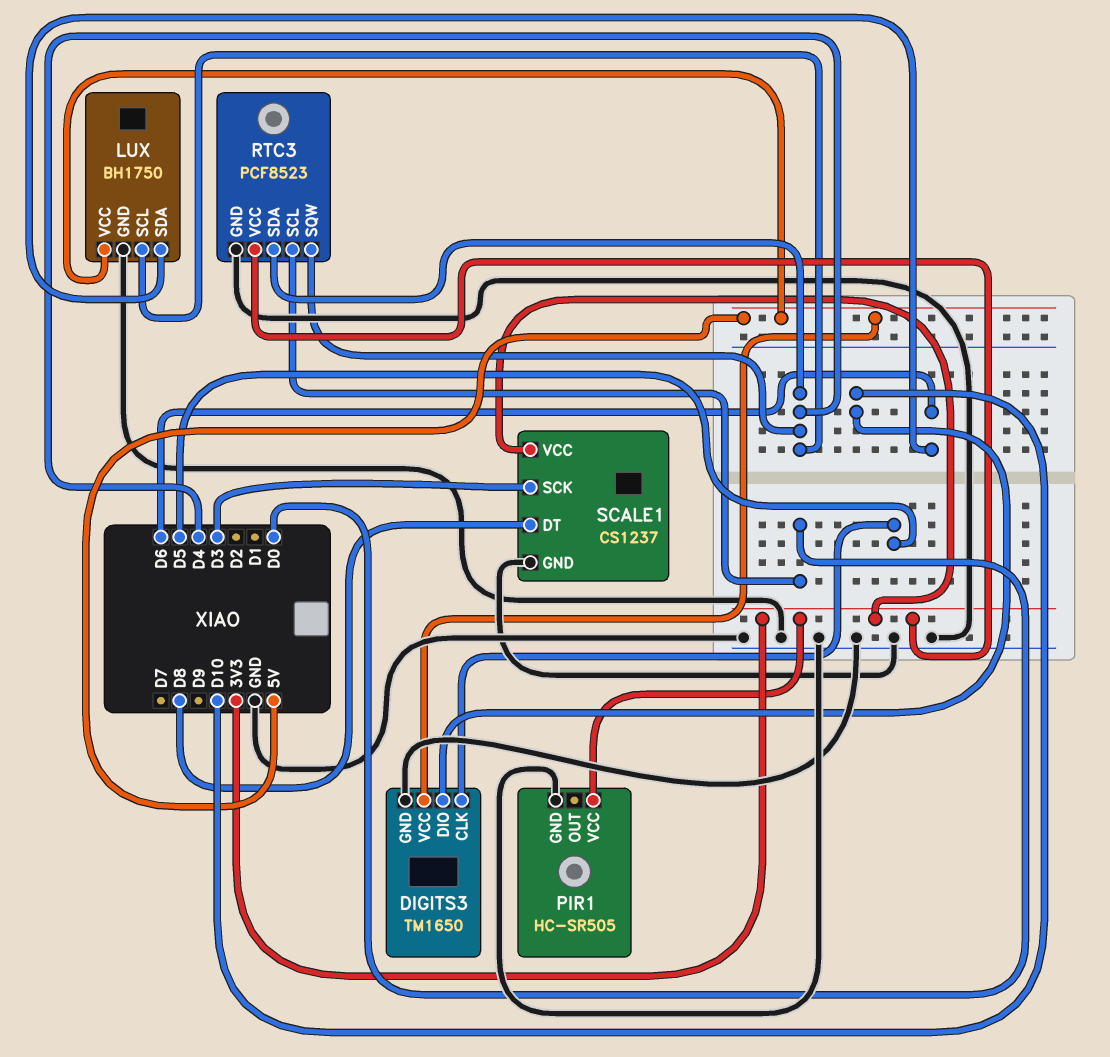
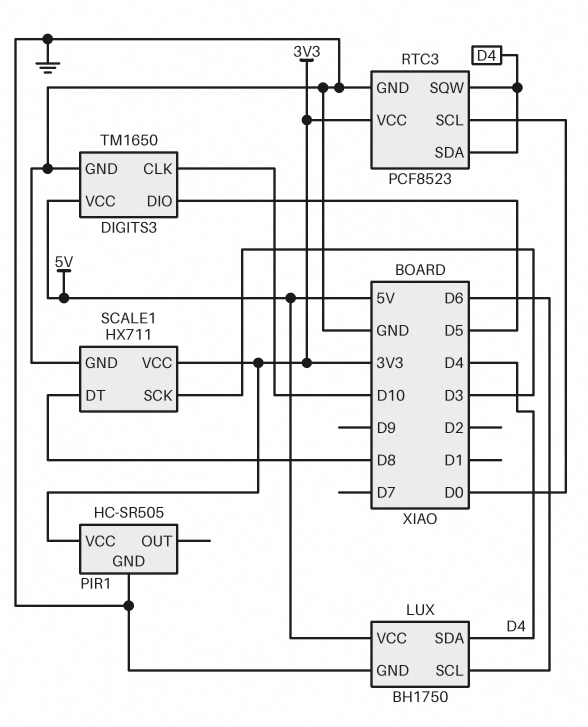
DIGITS3 pin CLK: D5 -> D10
DIGITS3 pin DIO: D10 -> D5
LUX pin SCL: D4 -> D6
LUX pin SDA: D6 -> D4
SCALE1: CS1237 -> HX711

